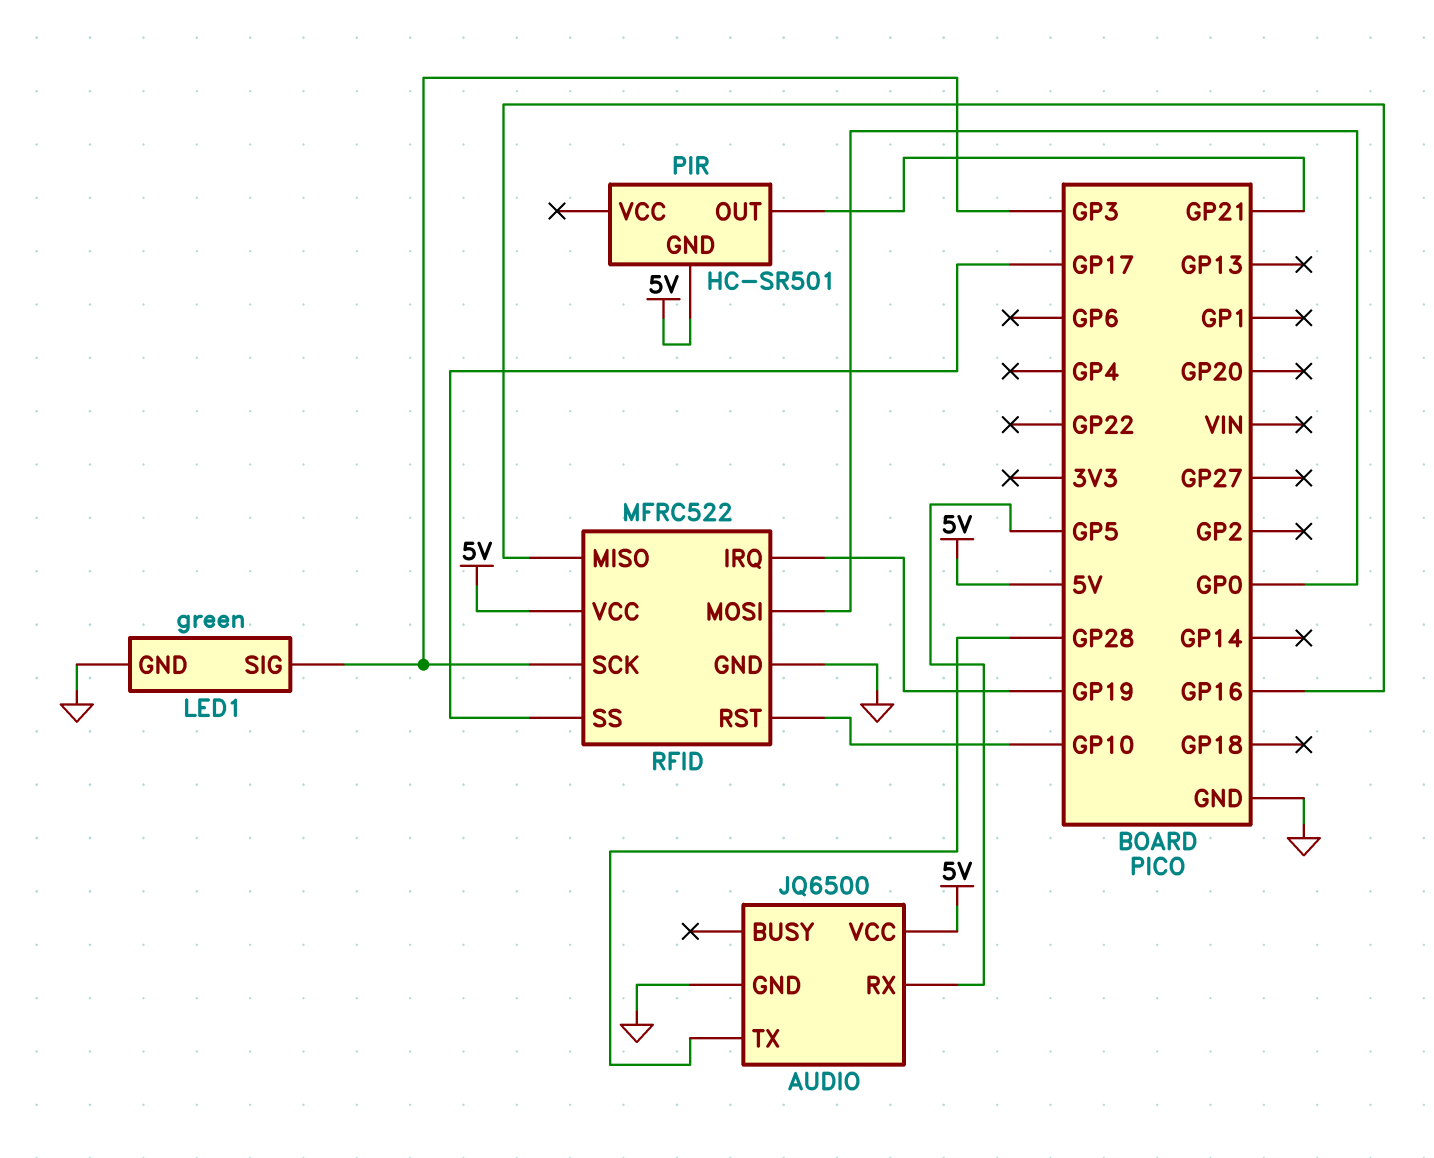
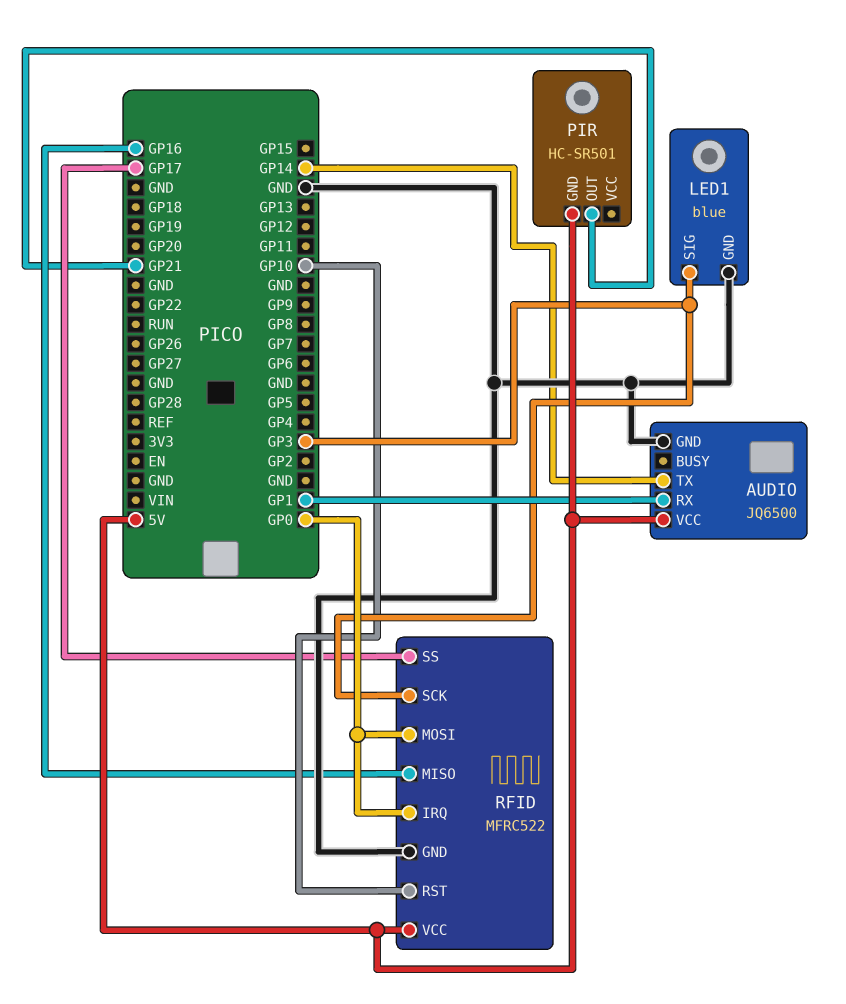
AUDIO pin RX: GP5 -> GP1
AUDIO pin TX: GP28 -> GP14
LED1: green -> blue
RFID pin IRQ: GP19 -> GP0

